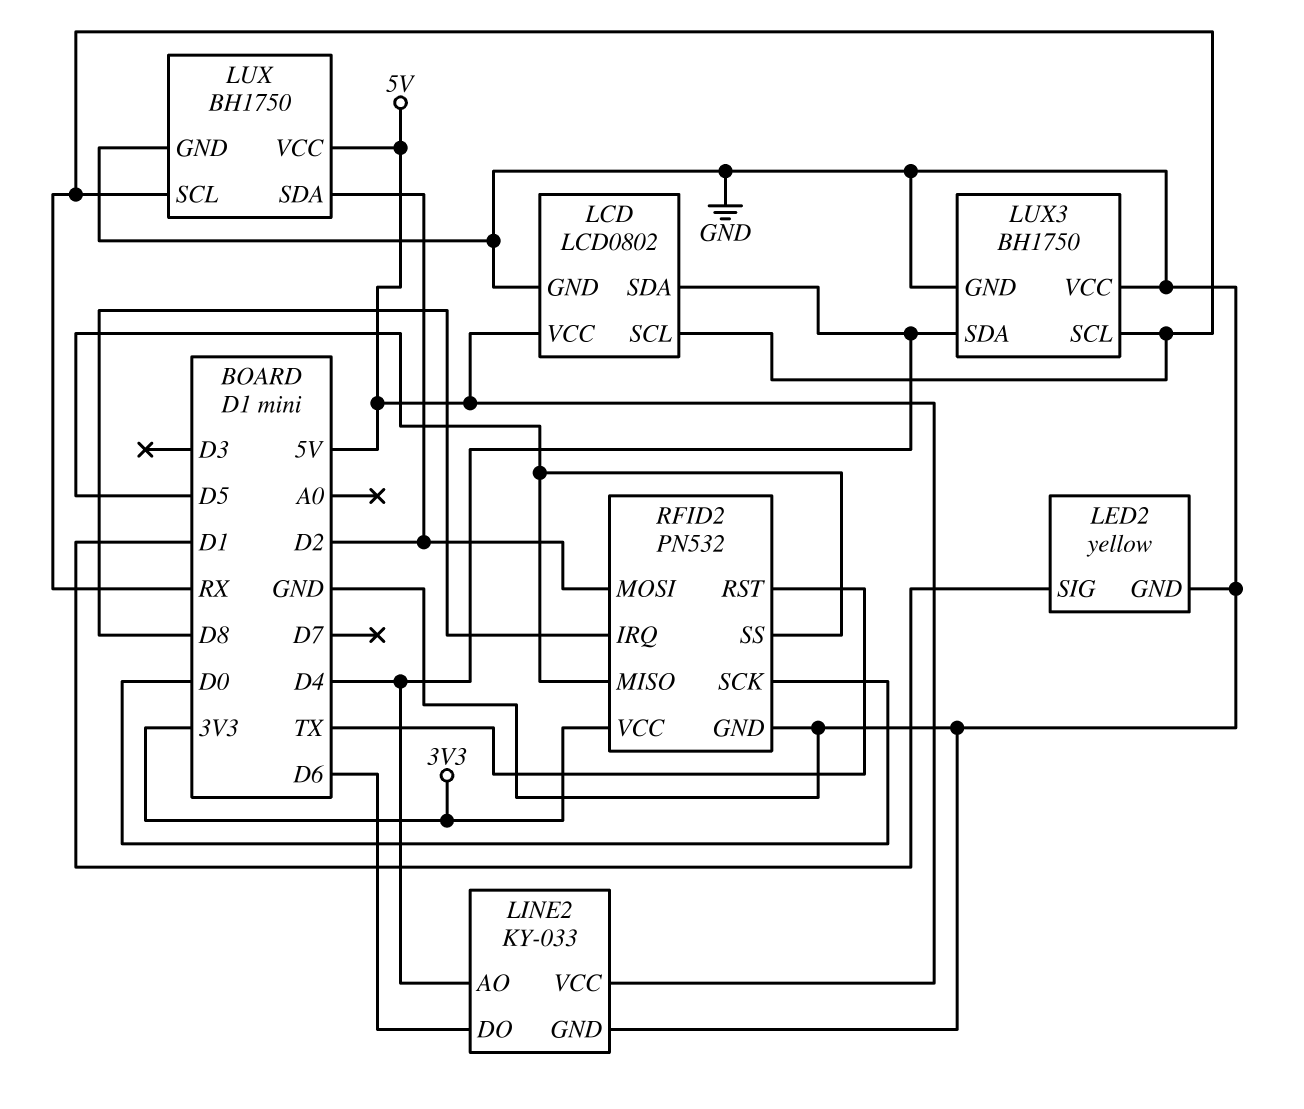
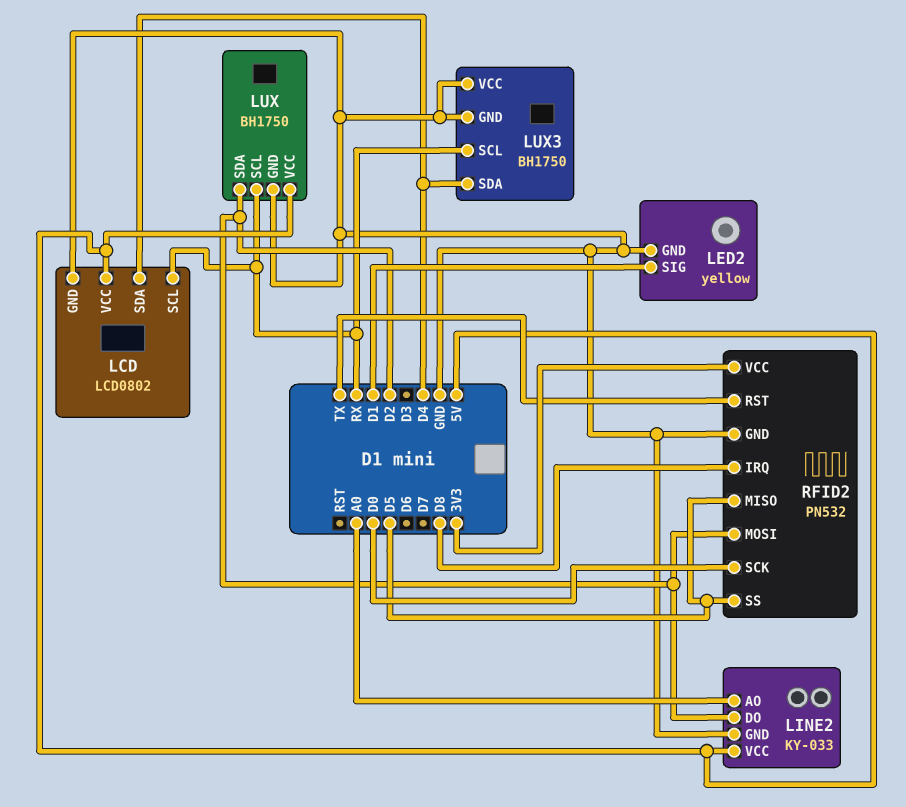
LINE2 pin AO: D4 -> A0
LINE2 pin DO: D6 -> D2

